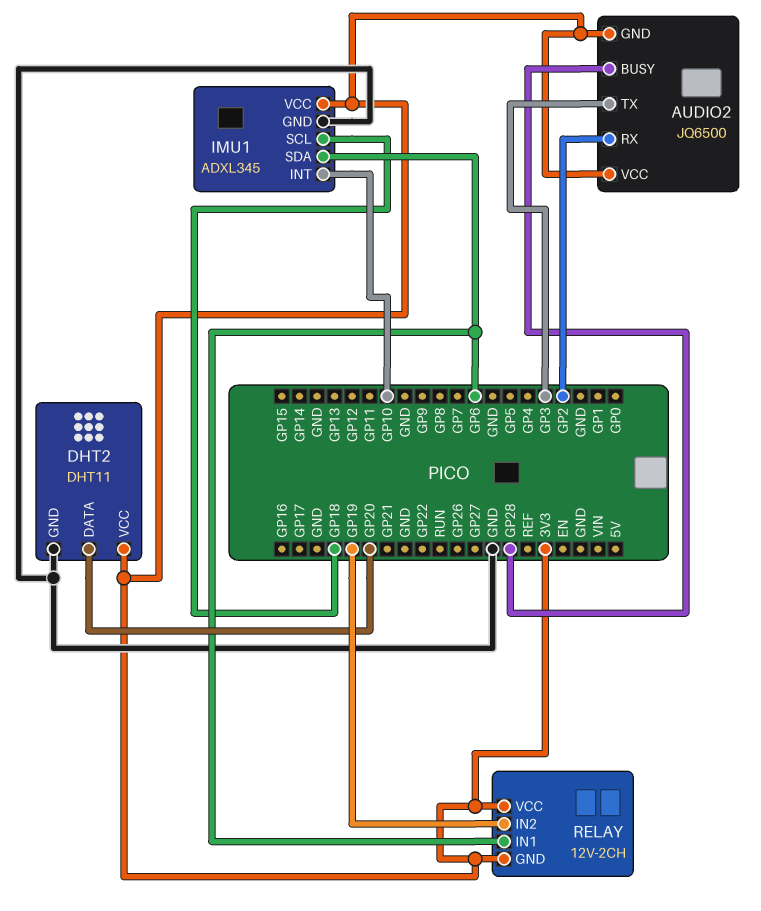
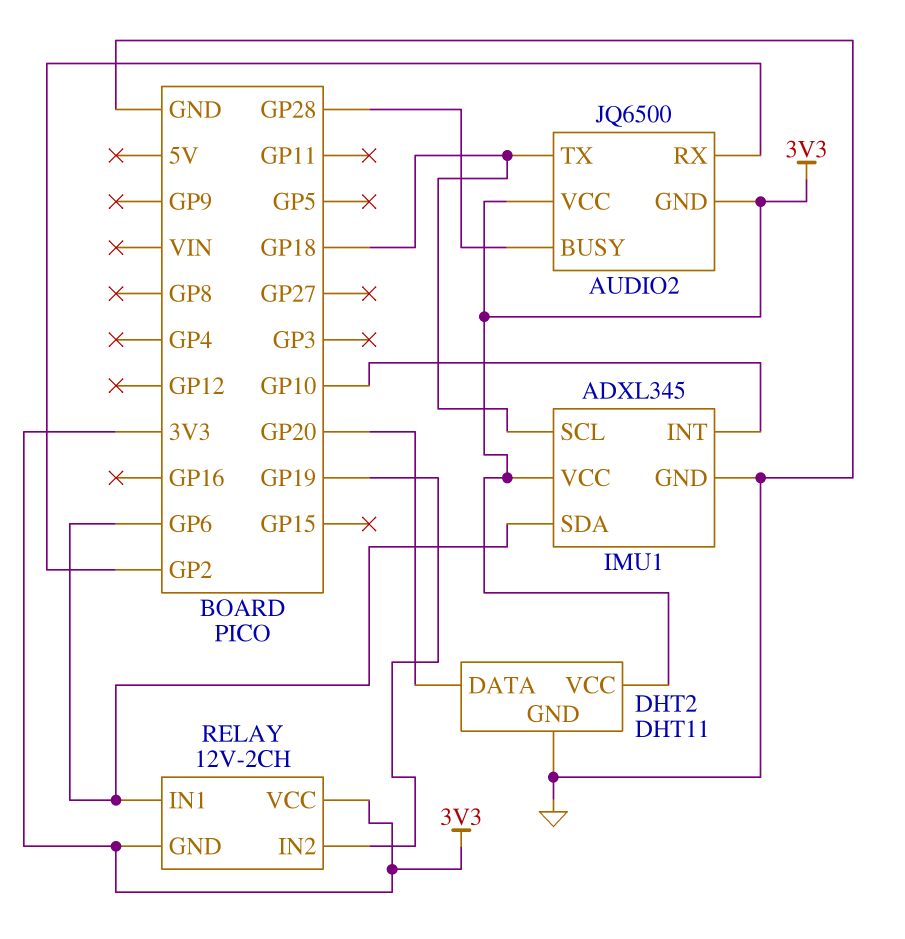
AUDIO2 pin TX: GP3 -> GP18

